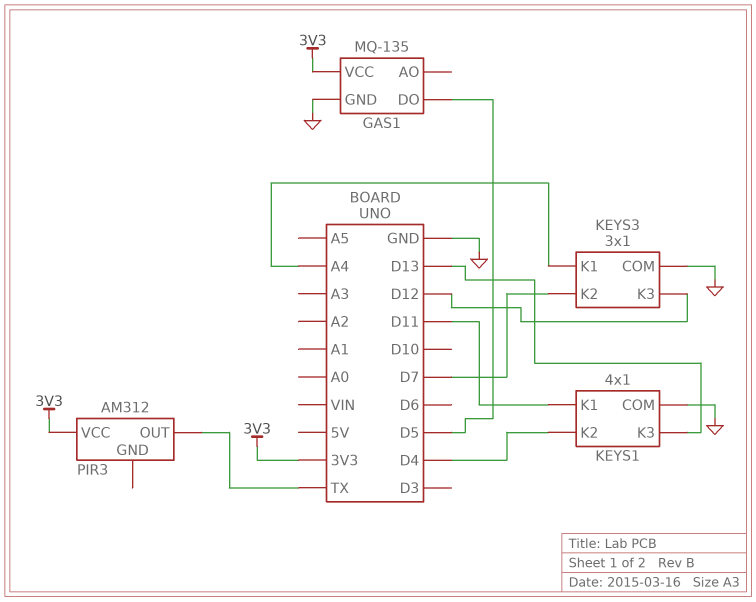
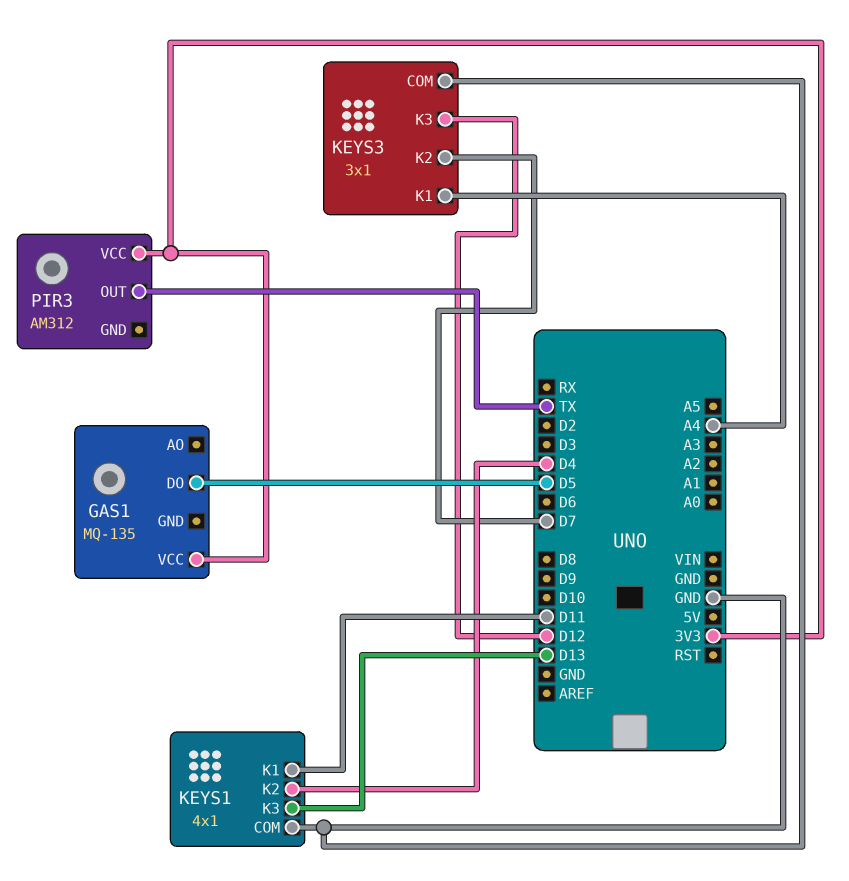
GAS1 pin GND: GND -> none

